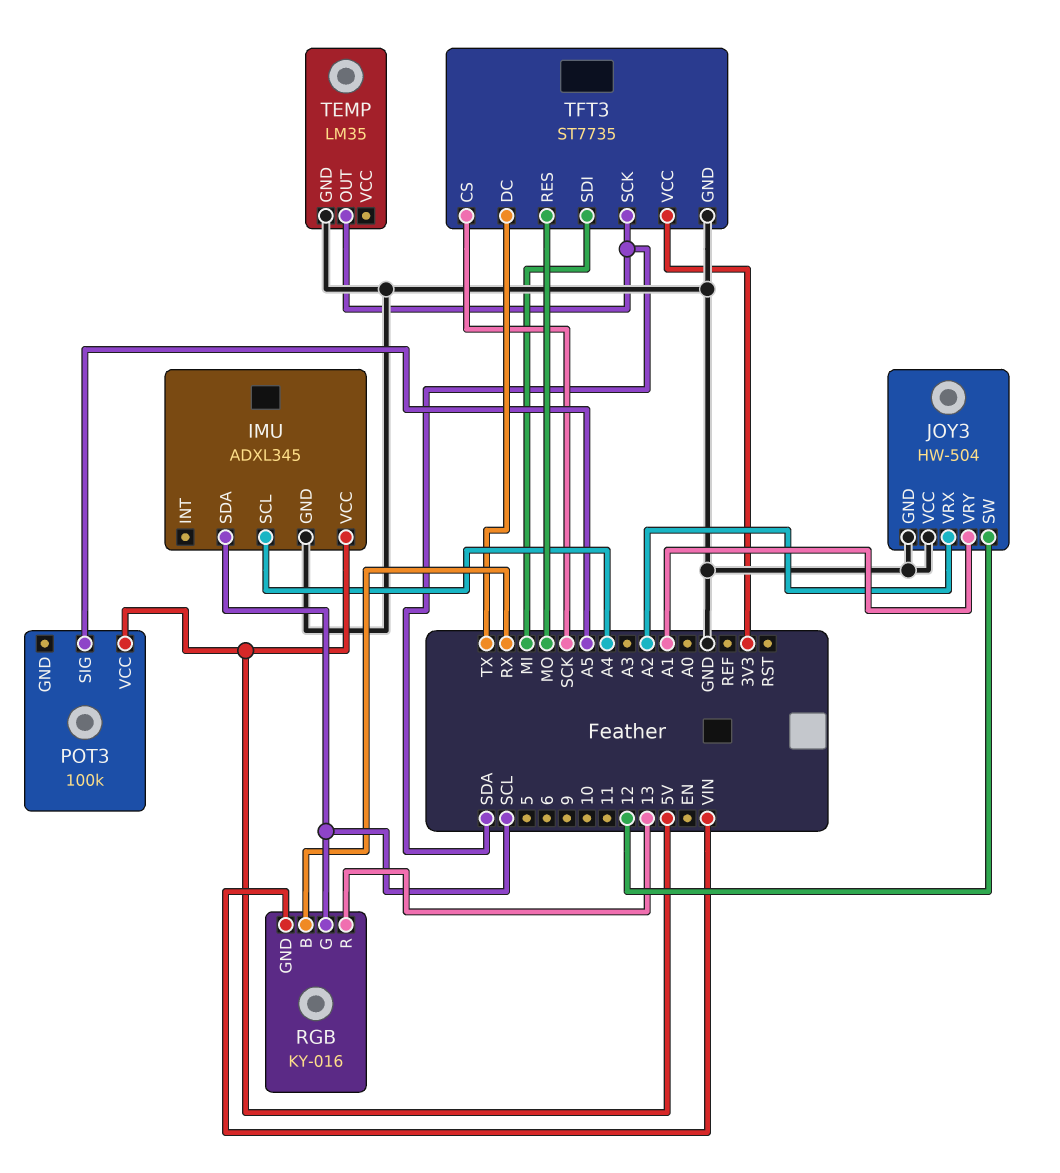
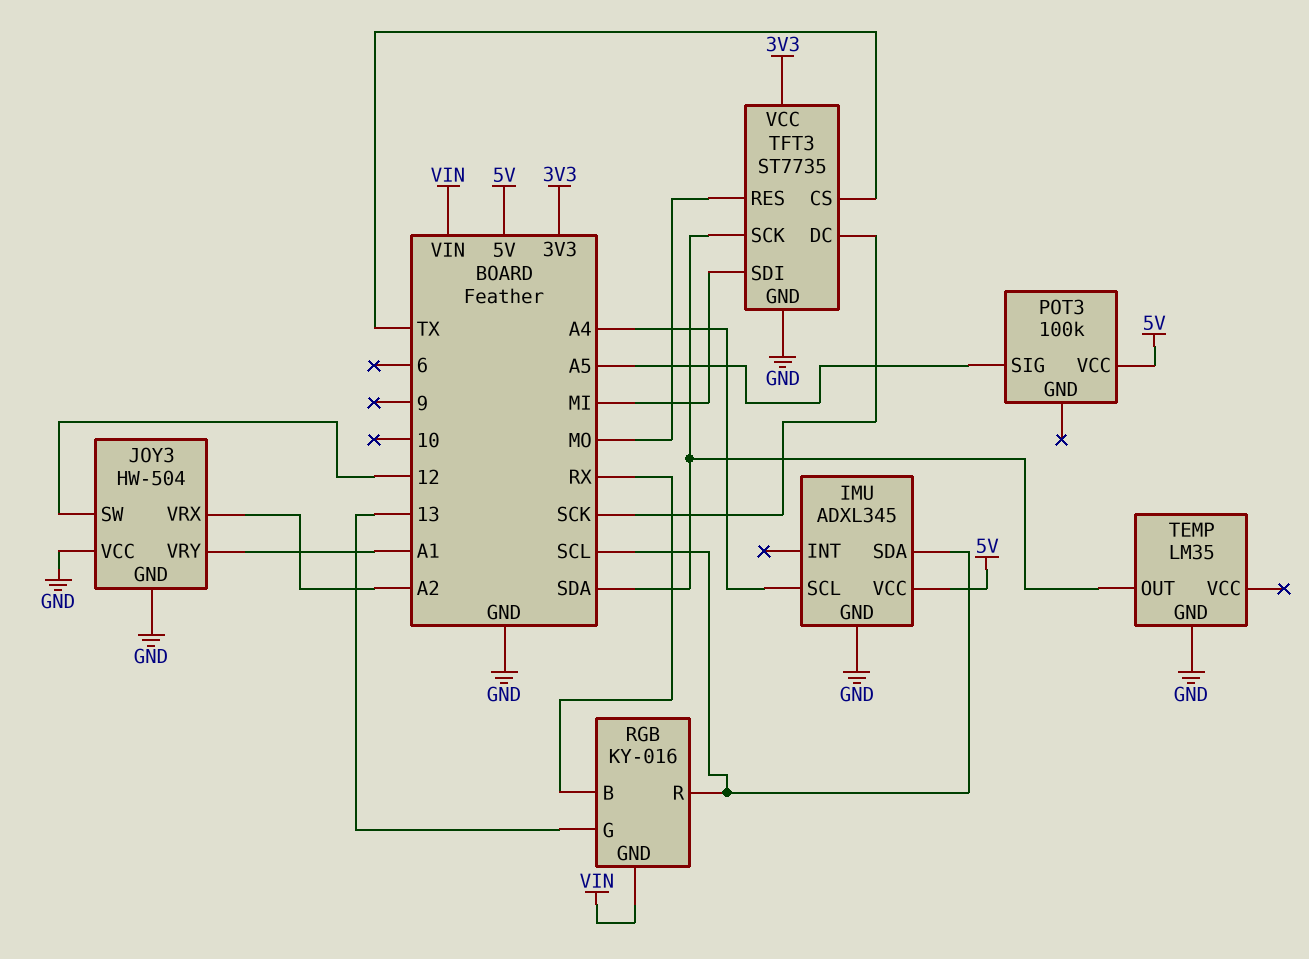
RGB pin G: SCL -> 13
RGB pin R: 13 -> SCL
TFT3 pin CS: SCK -> TX
TFT3 pin DC: TX -> SCK

